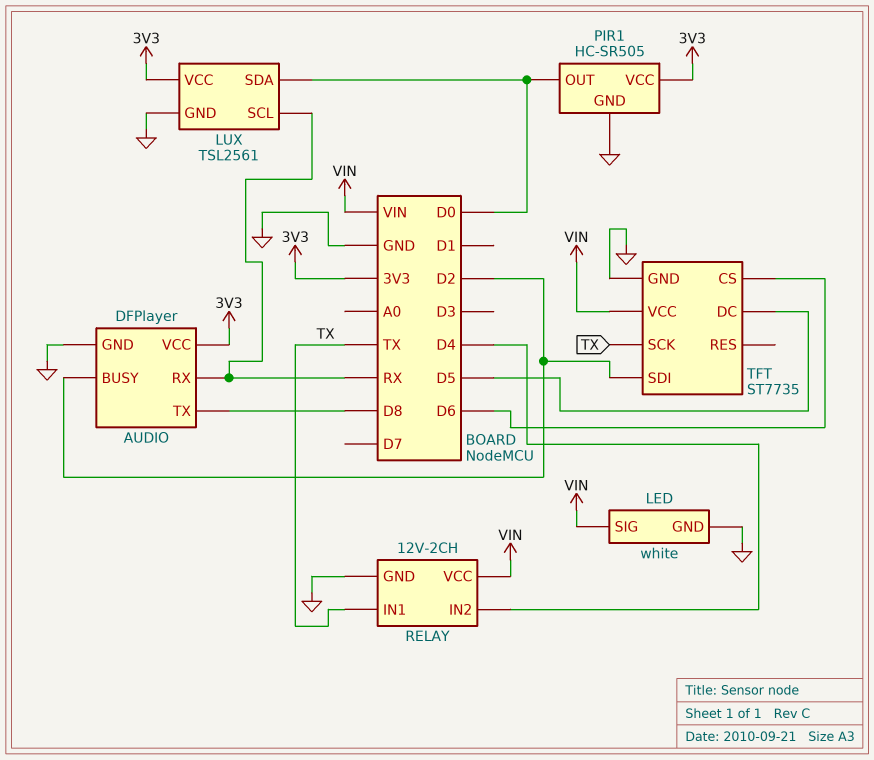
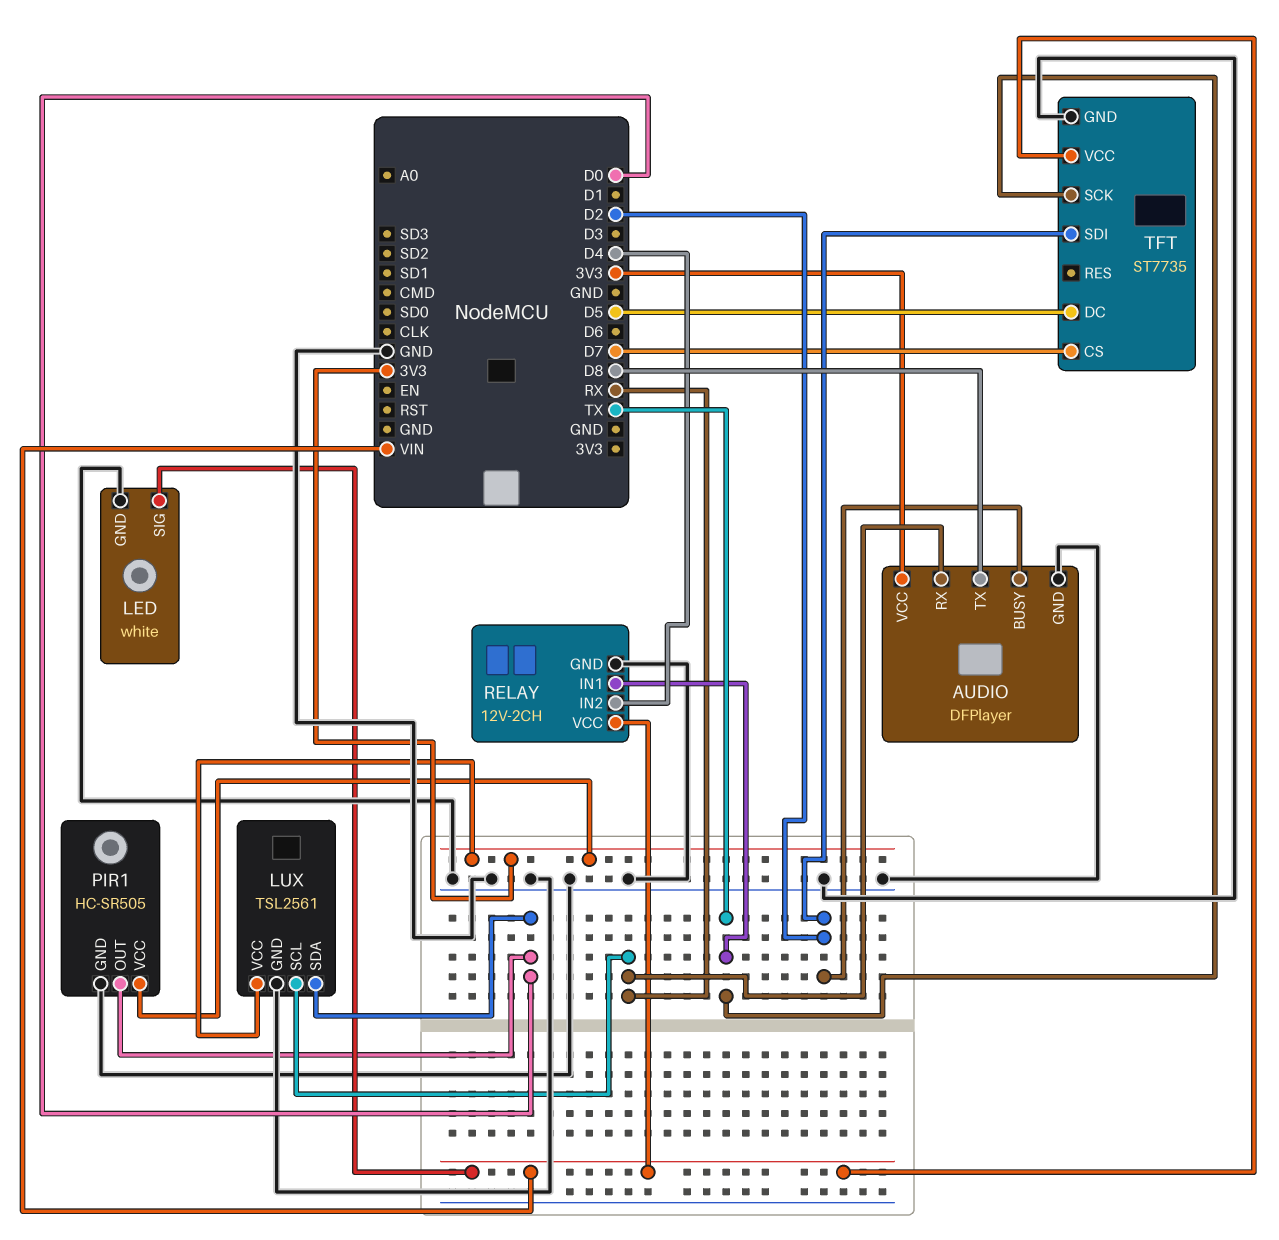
TFT pin CS: D6 -> D7

